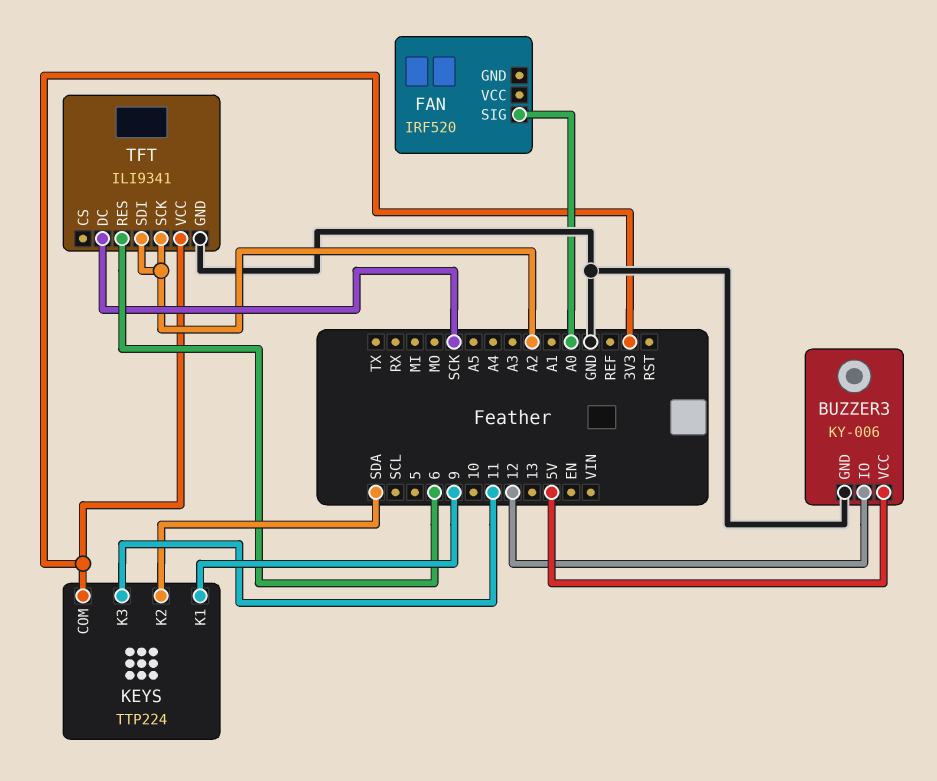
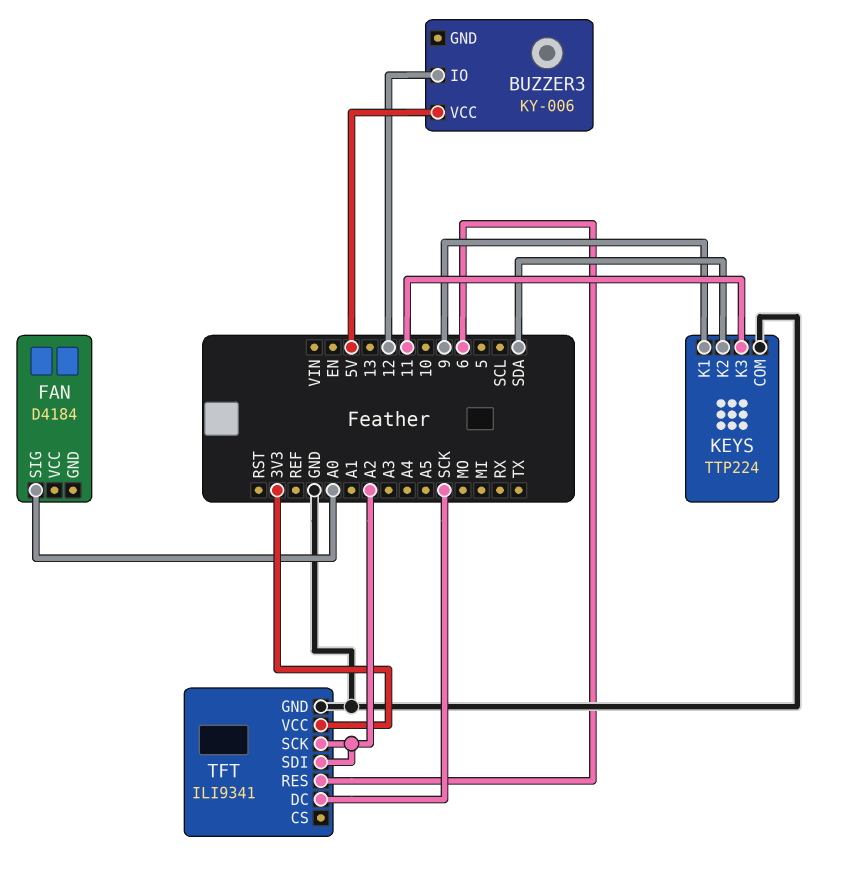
BUZZER3 pin GND: GND -> none
FAN: IRF520 -> D4184
KEYS pin COM: 3V3 -> GND

